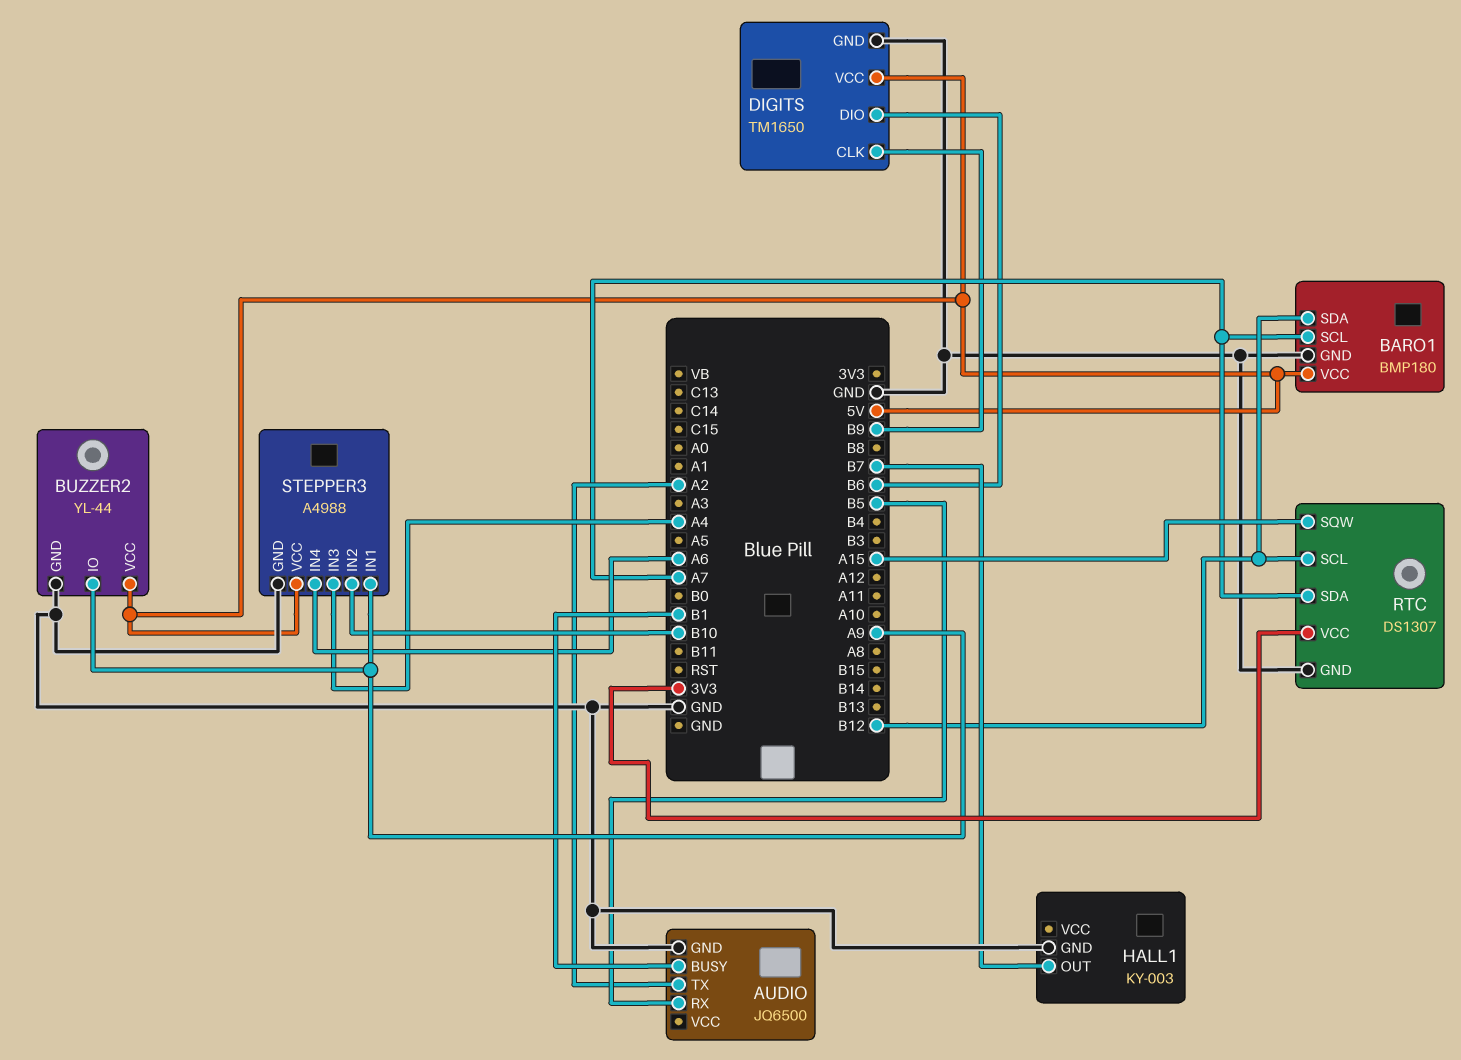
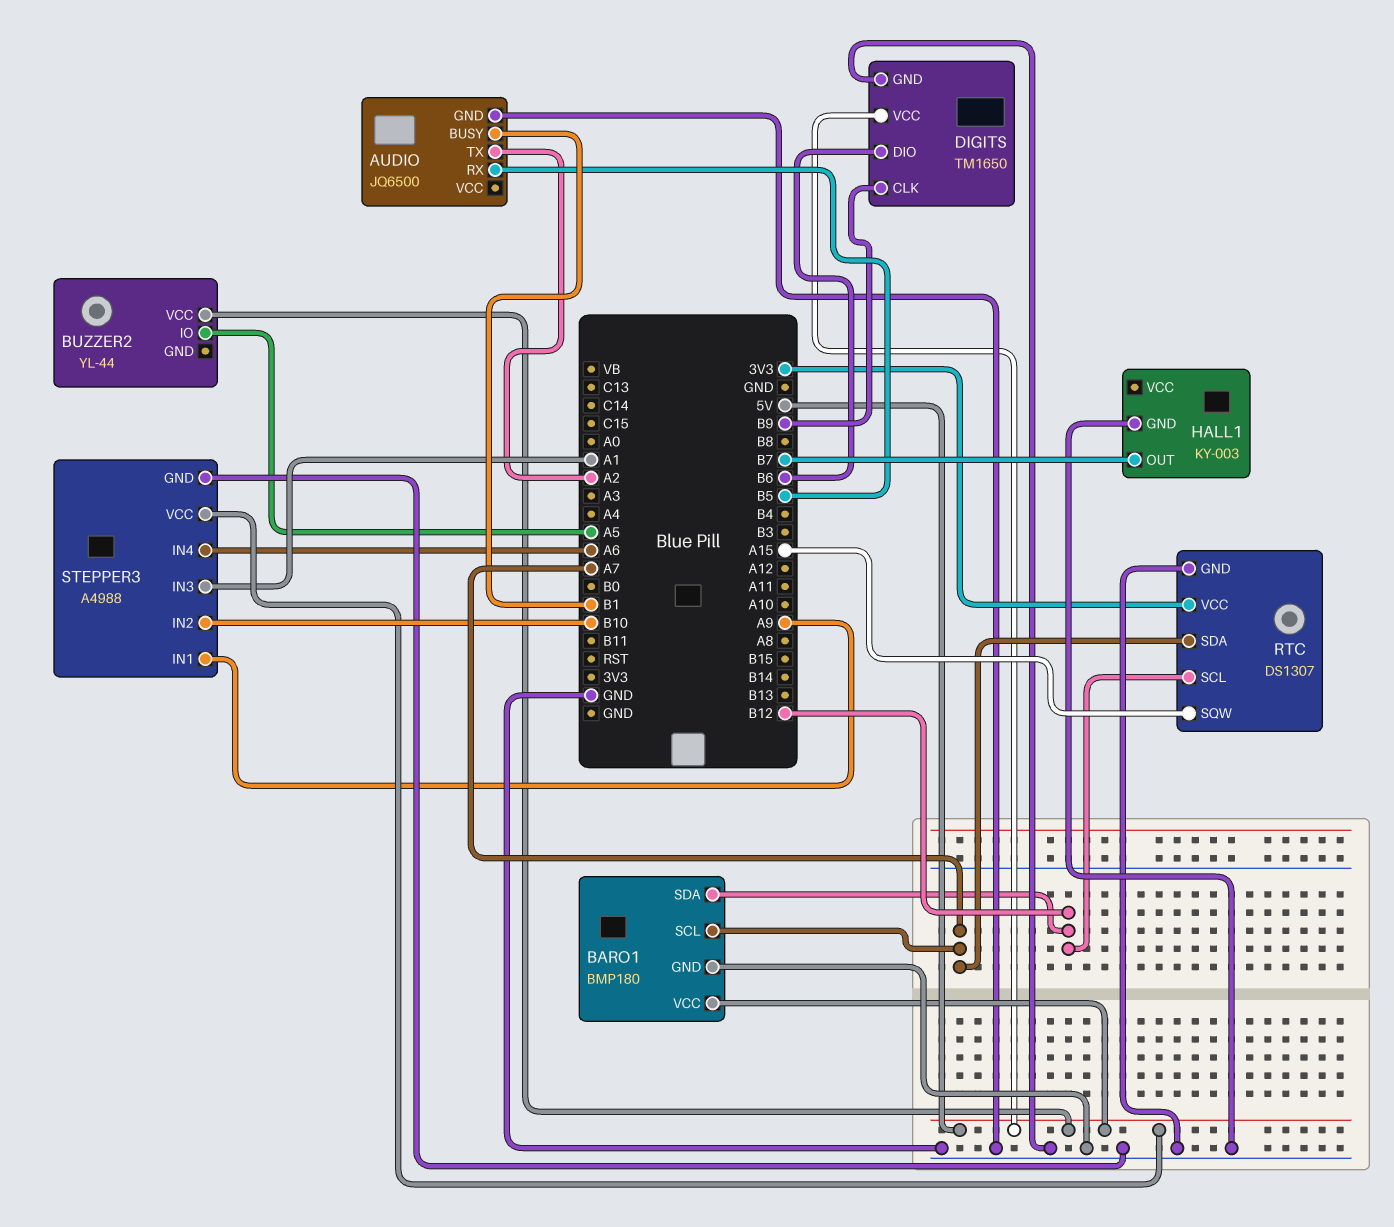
BUZZER2 pin GND: GND -> none
BUZZER2 pin IO: A9 -> A5
STEPPER3 pin IN3: A4 -> A1

